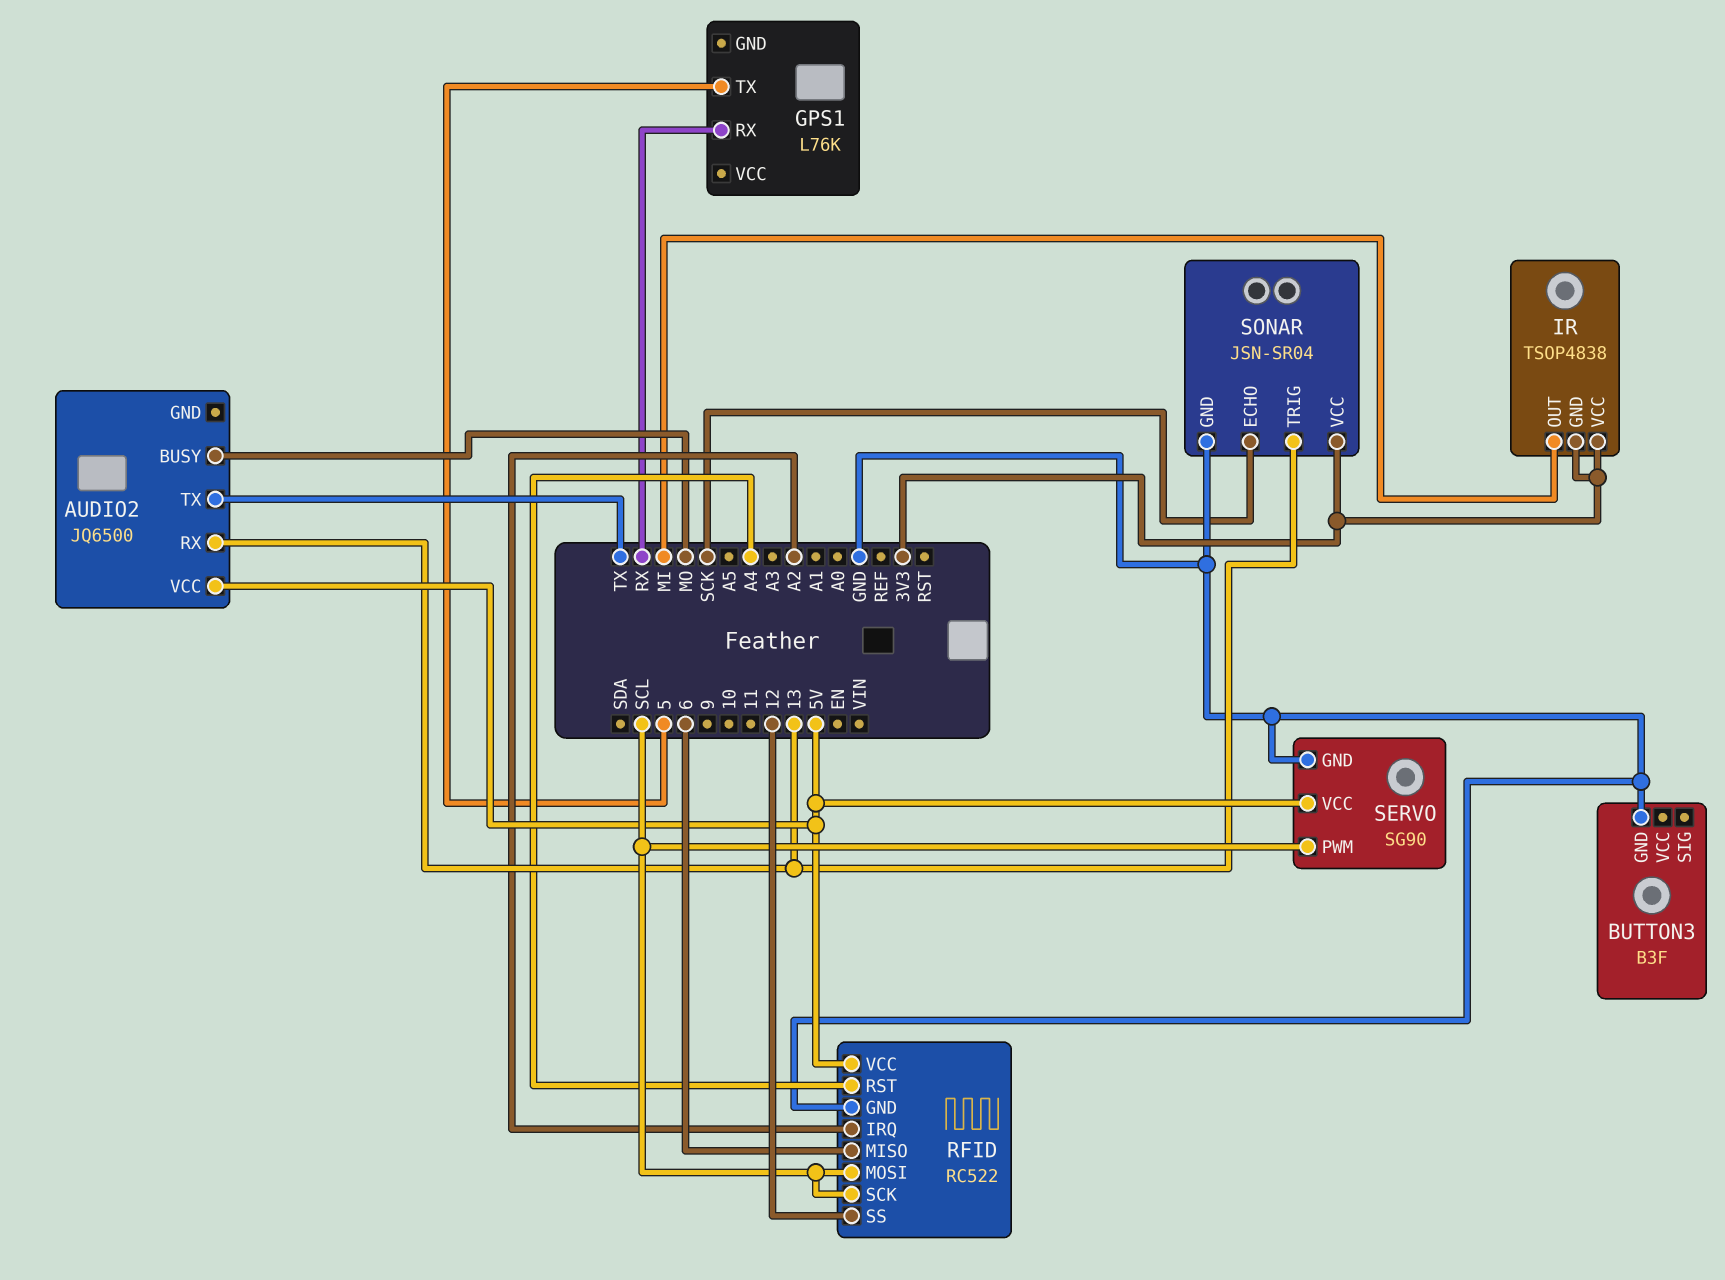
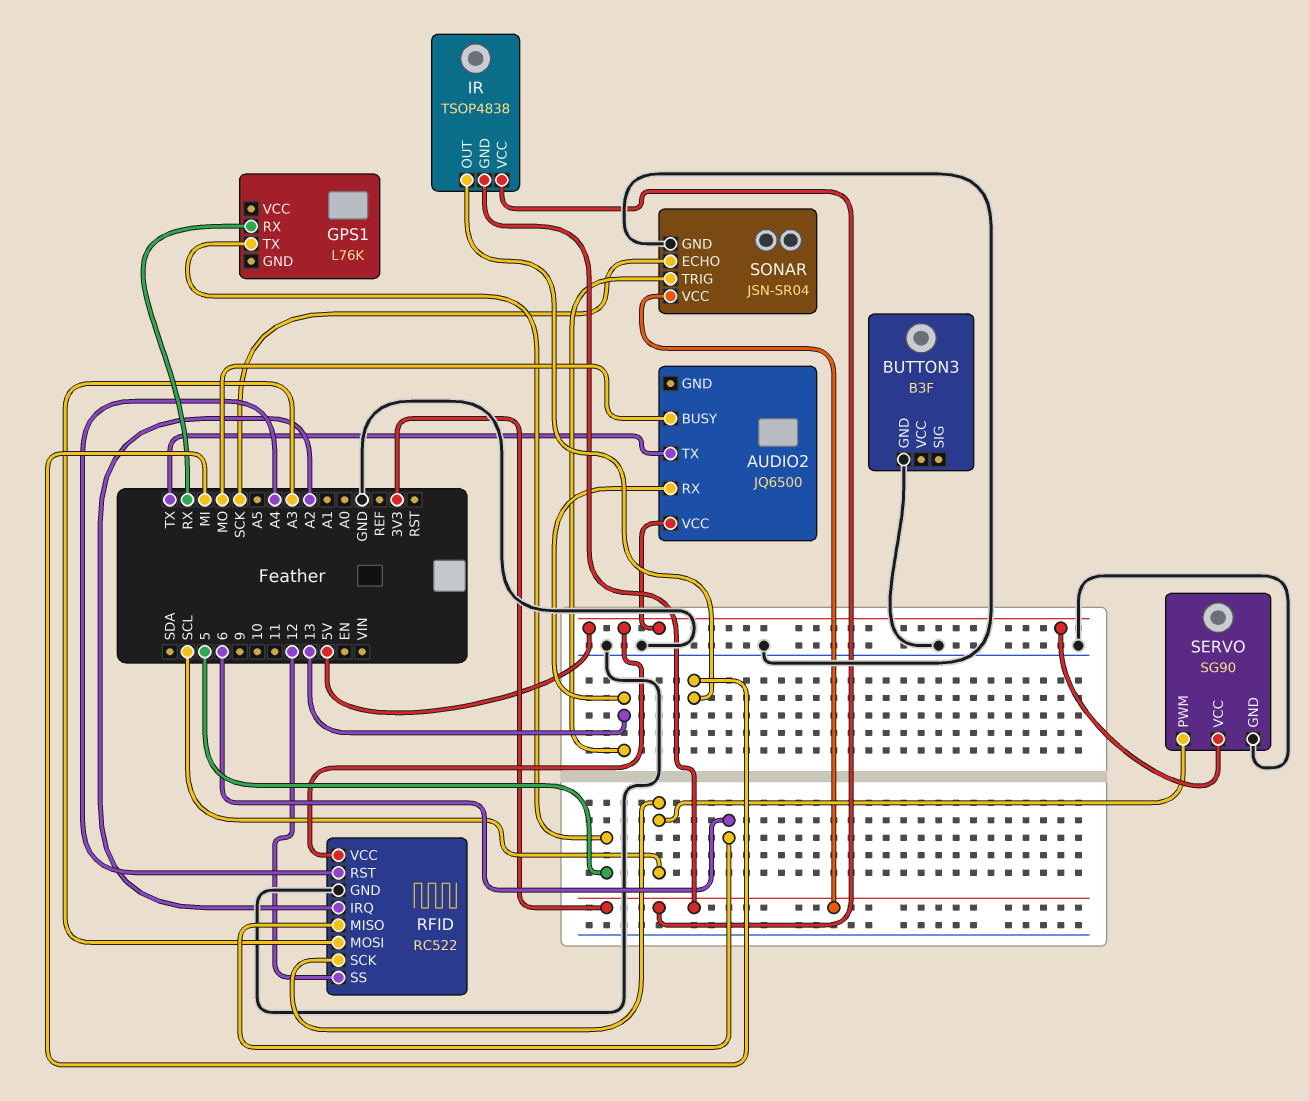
RFID pin MOSI: SCL -> A3

